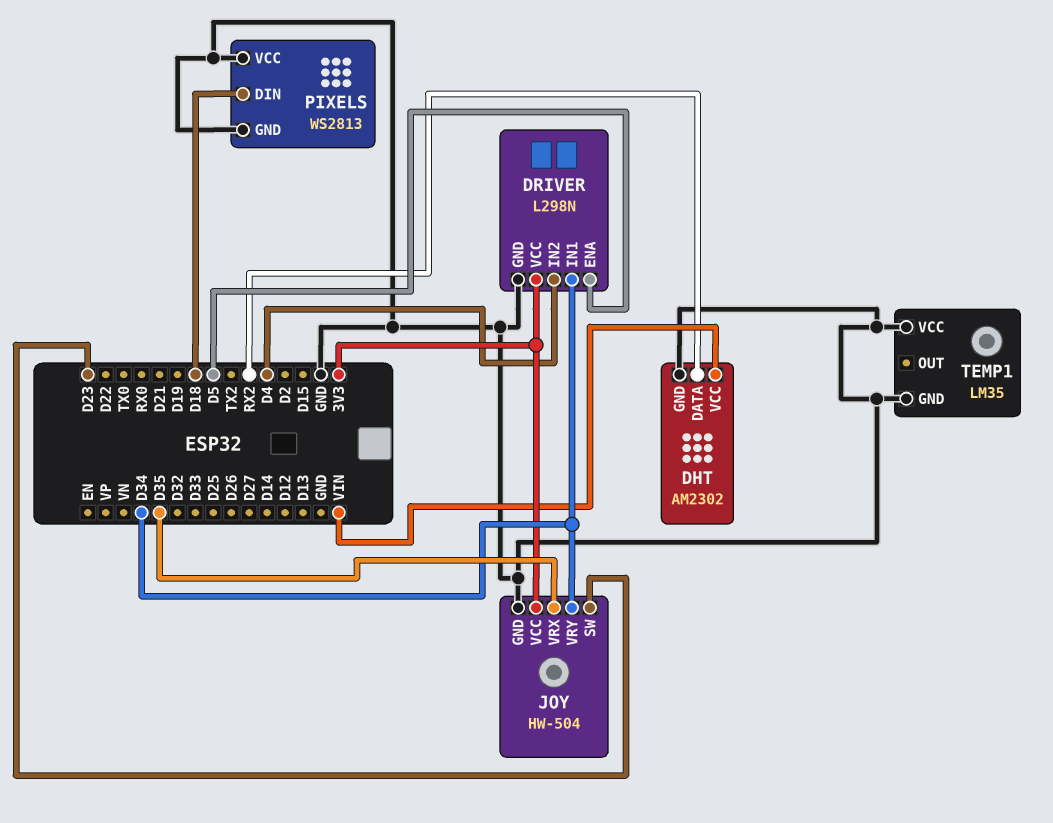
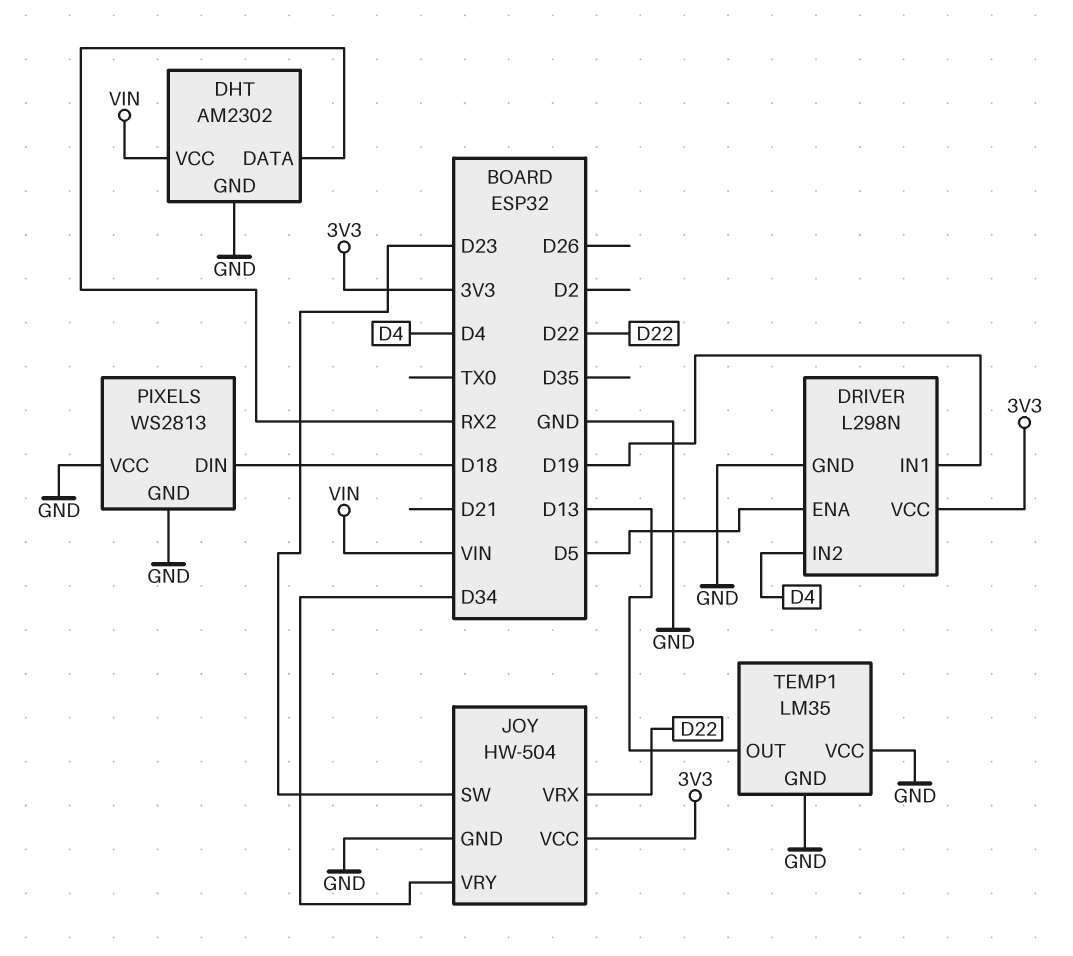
DRIVER pin IN1: D34 -> D19
JOY pin VRX: D35 -> D22
TEMP1 pin OUT: none -> D13

